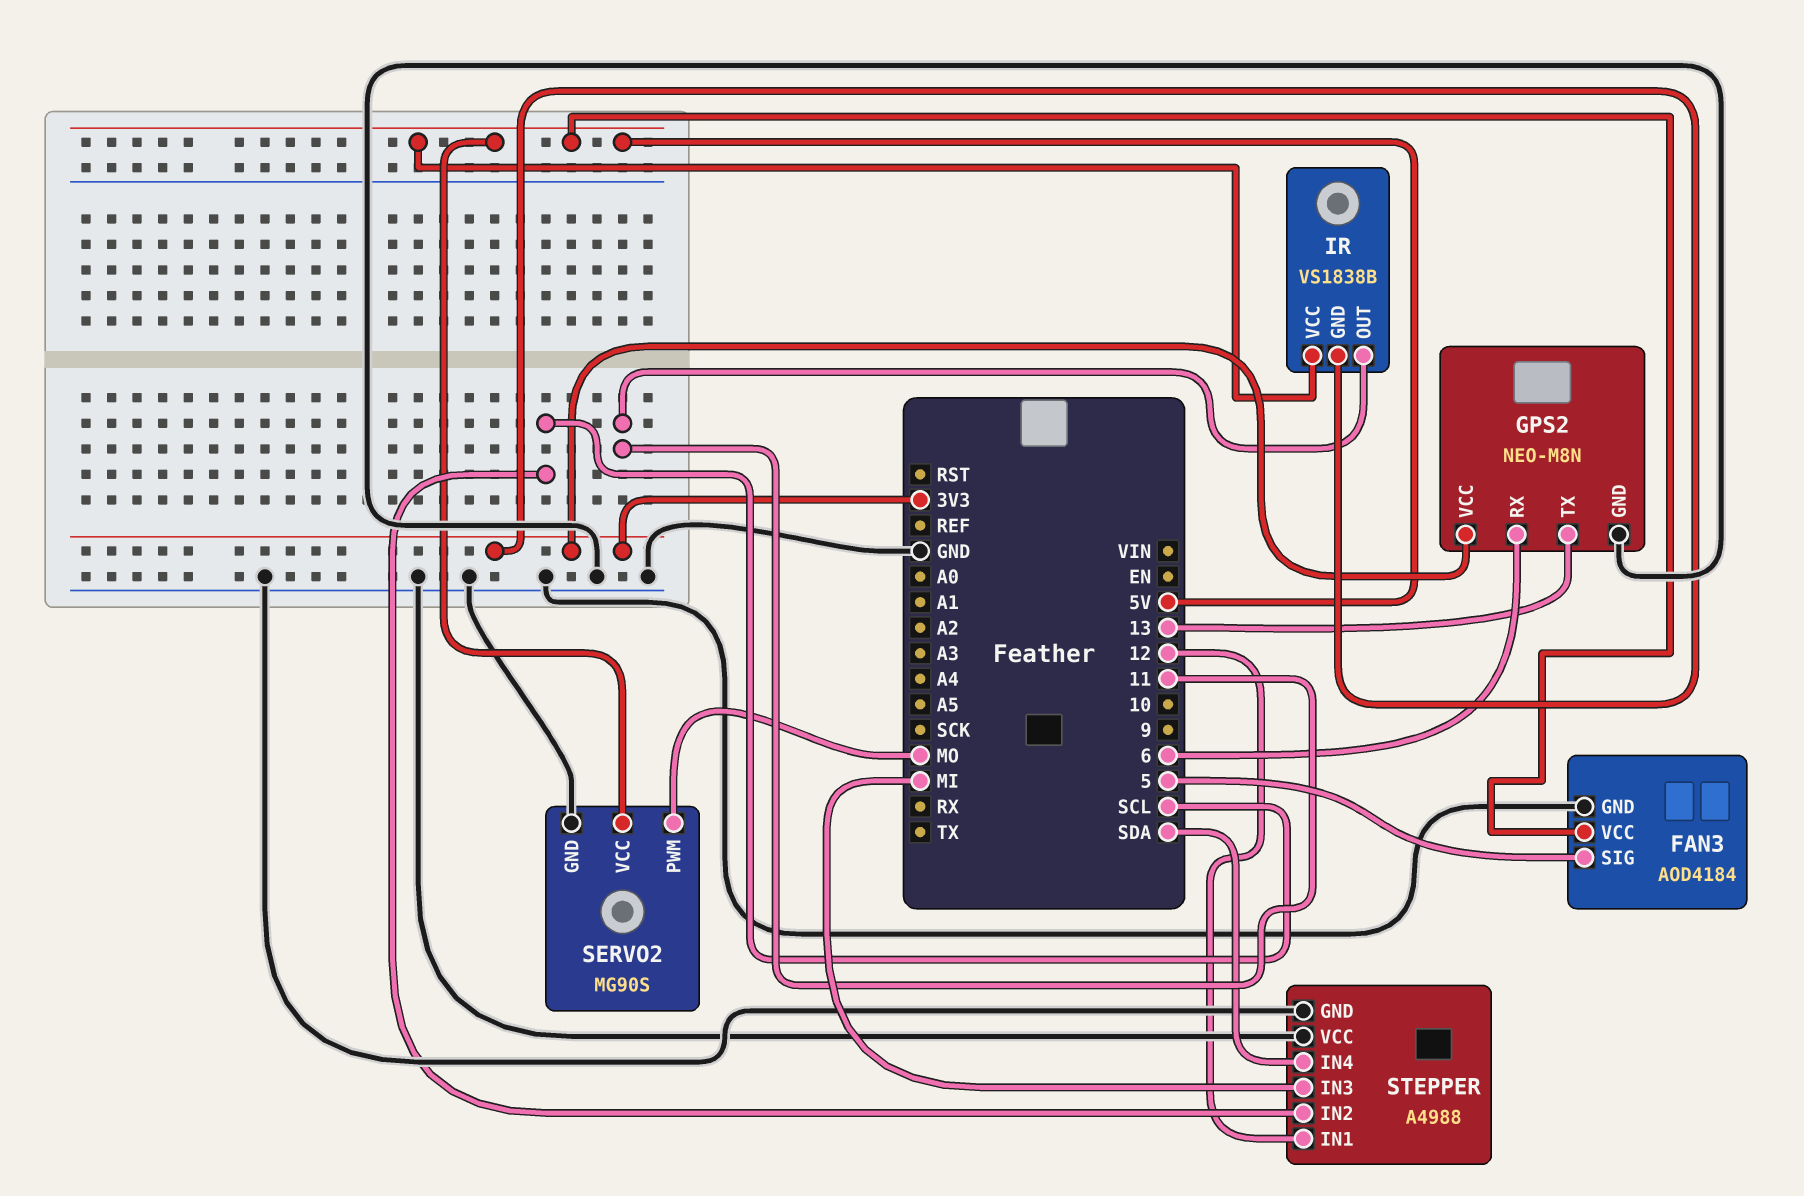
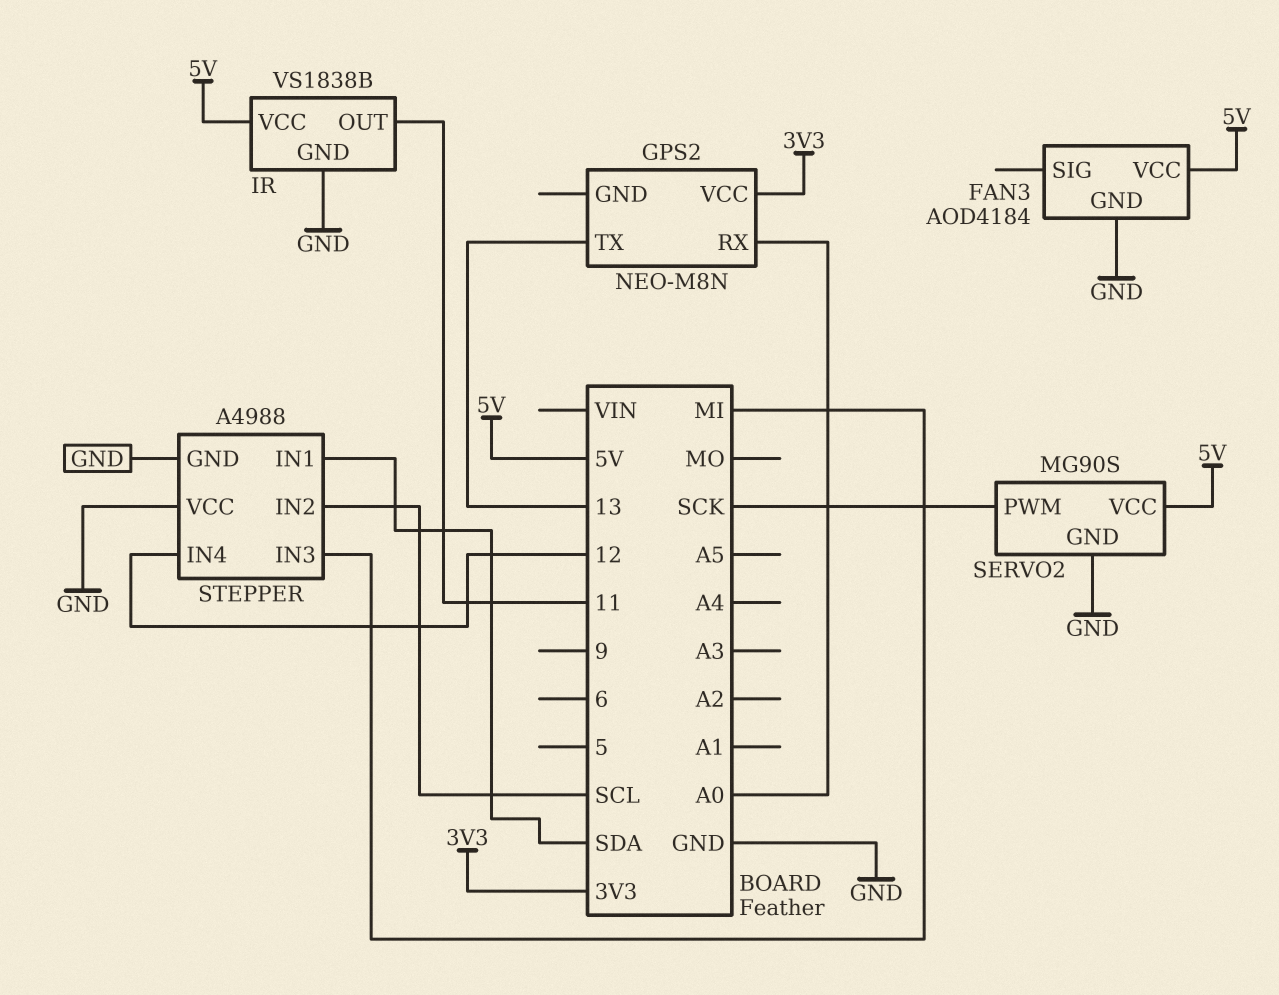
FAN3 pin SIG: 5 -> none
GPS2 pin GND: GND -> none
GPS2 pin RX: 6 -> A0
IR pin GND: 3V3 -> GND
SERVO2 pin PWM: MO -> SCK
STEPPER pin IN1: 12 -> SDA
STEPPER pin IN4: SDA -> 12

